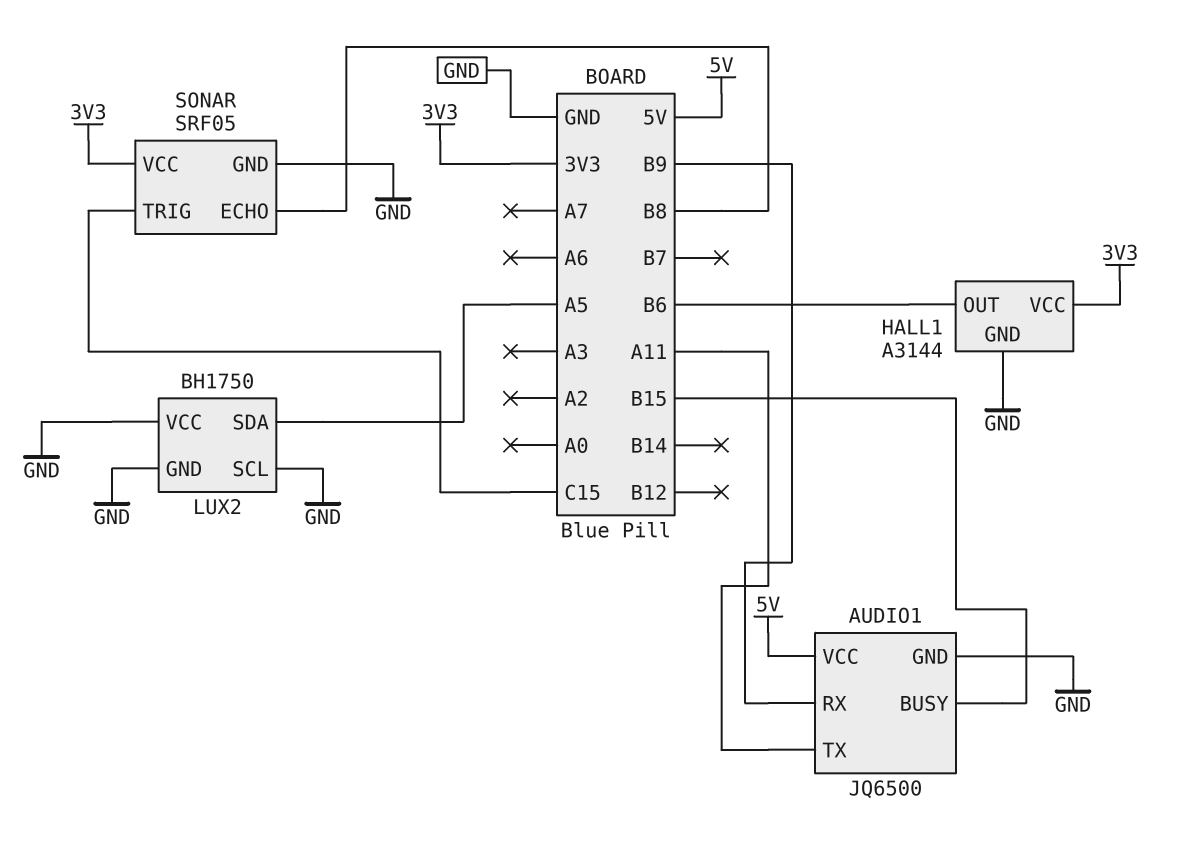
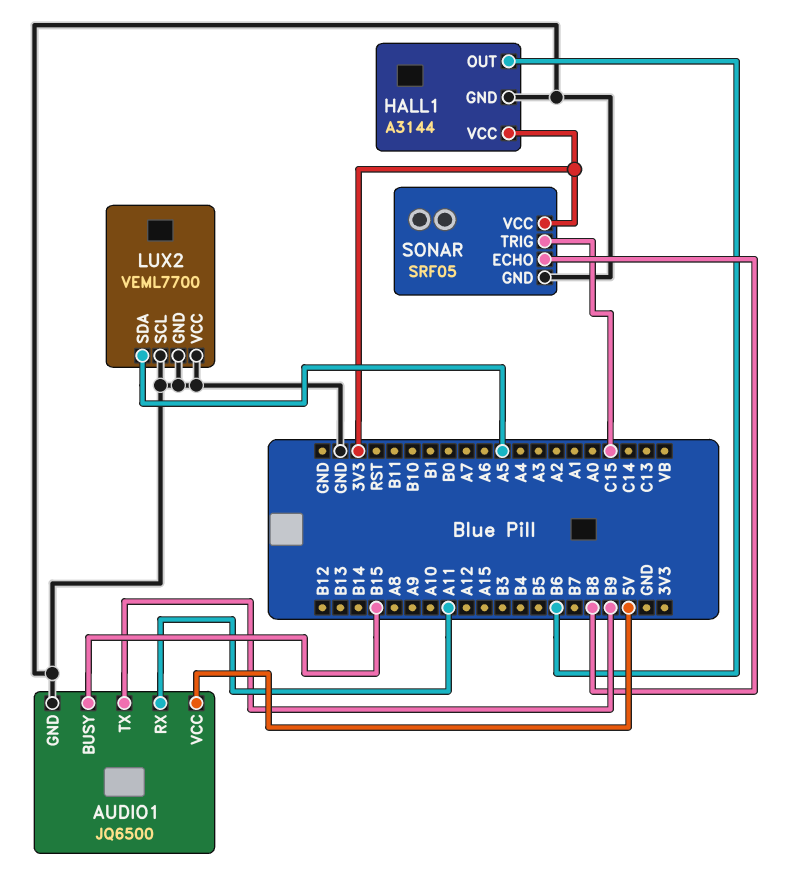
AUDIO1 pin RX: B9 -> A11
AUDIO1 pin TX: A11 -> B9
LUX2: BH1750 -> VEML7700

